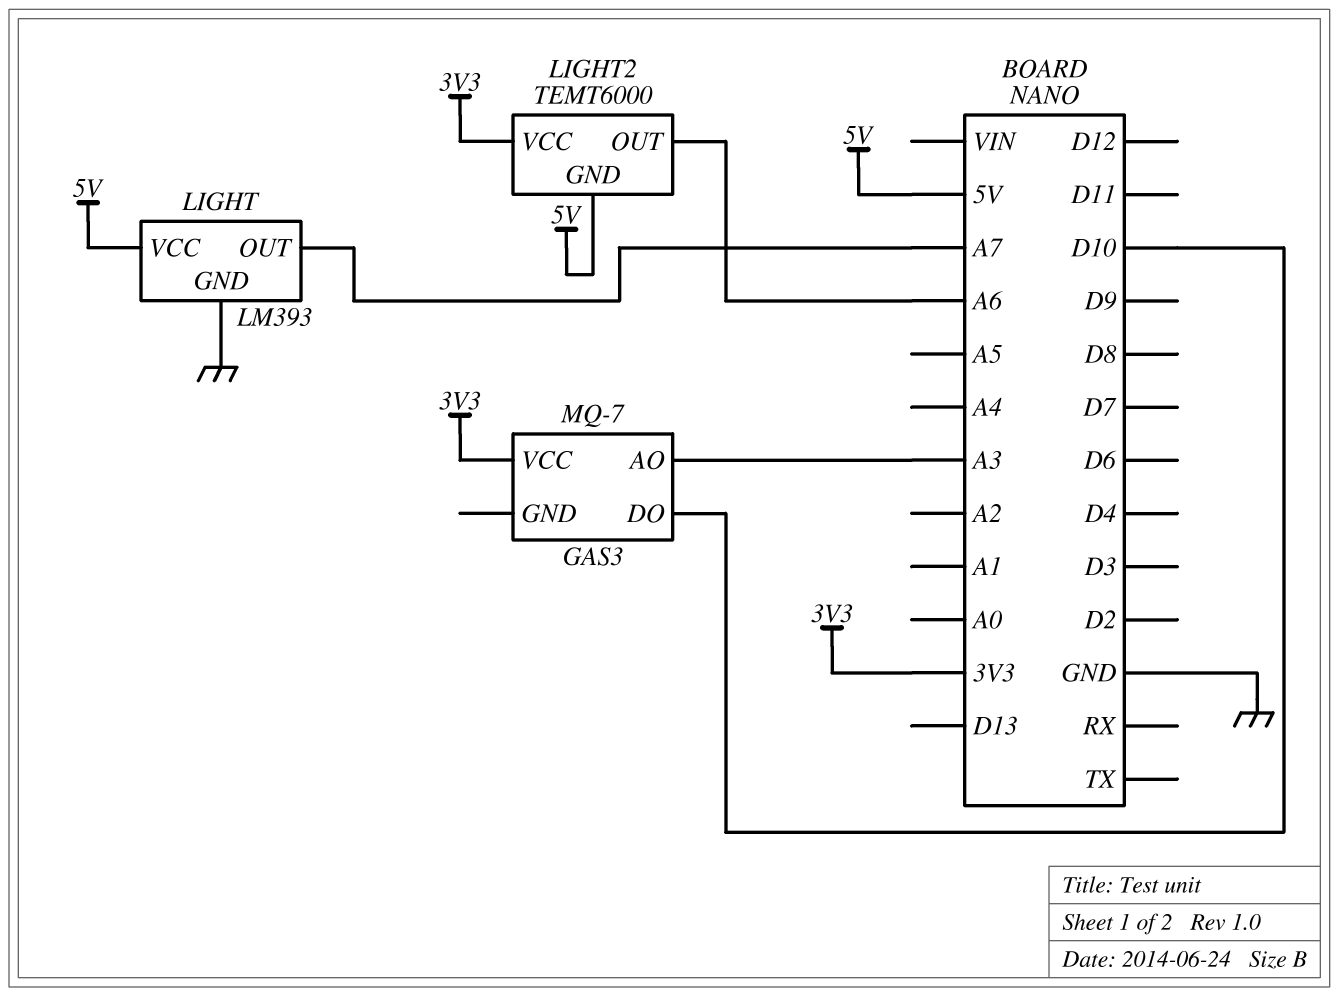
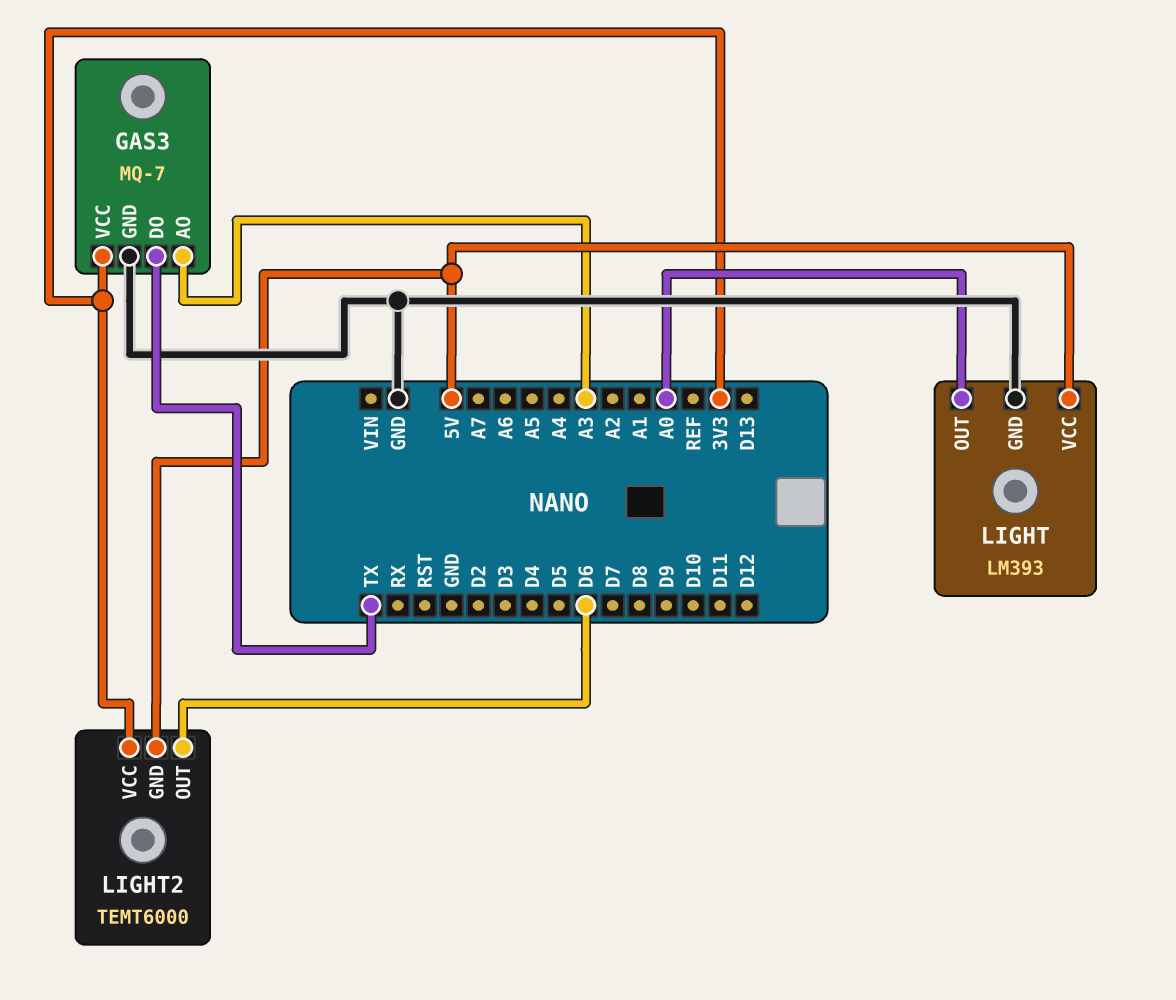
GAS3 pin DO: D10 -> TX
GAS3 pin GND: none -> GND
LIGHT pin OUT: A7 -> A0
LIGHT2 pin OUT: A6 -> D6

